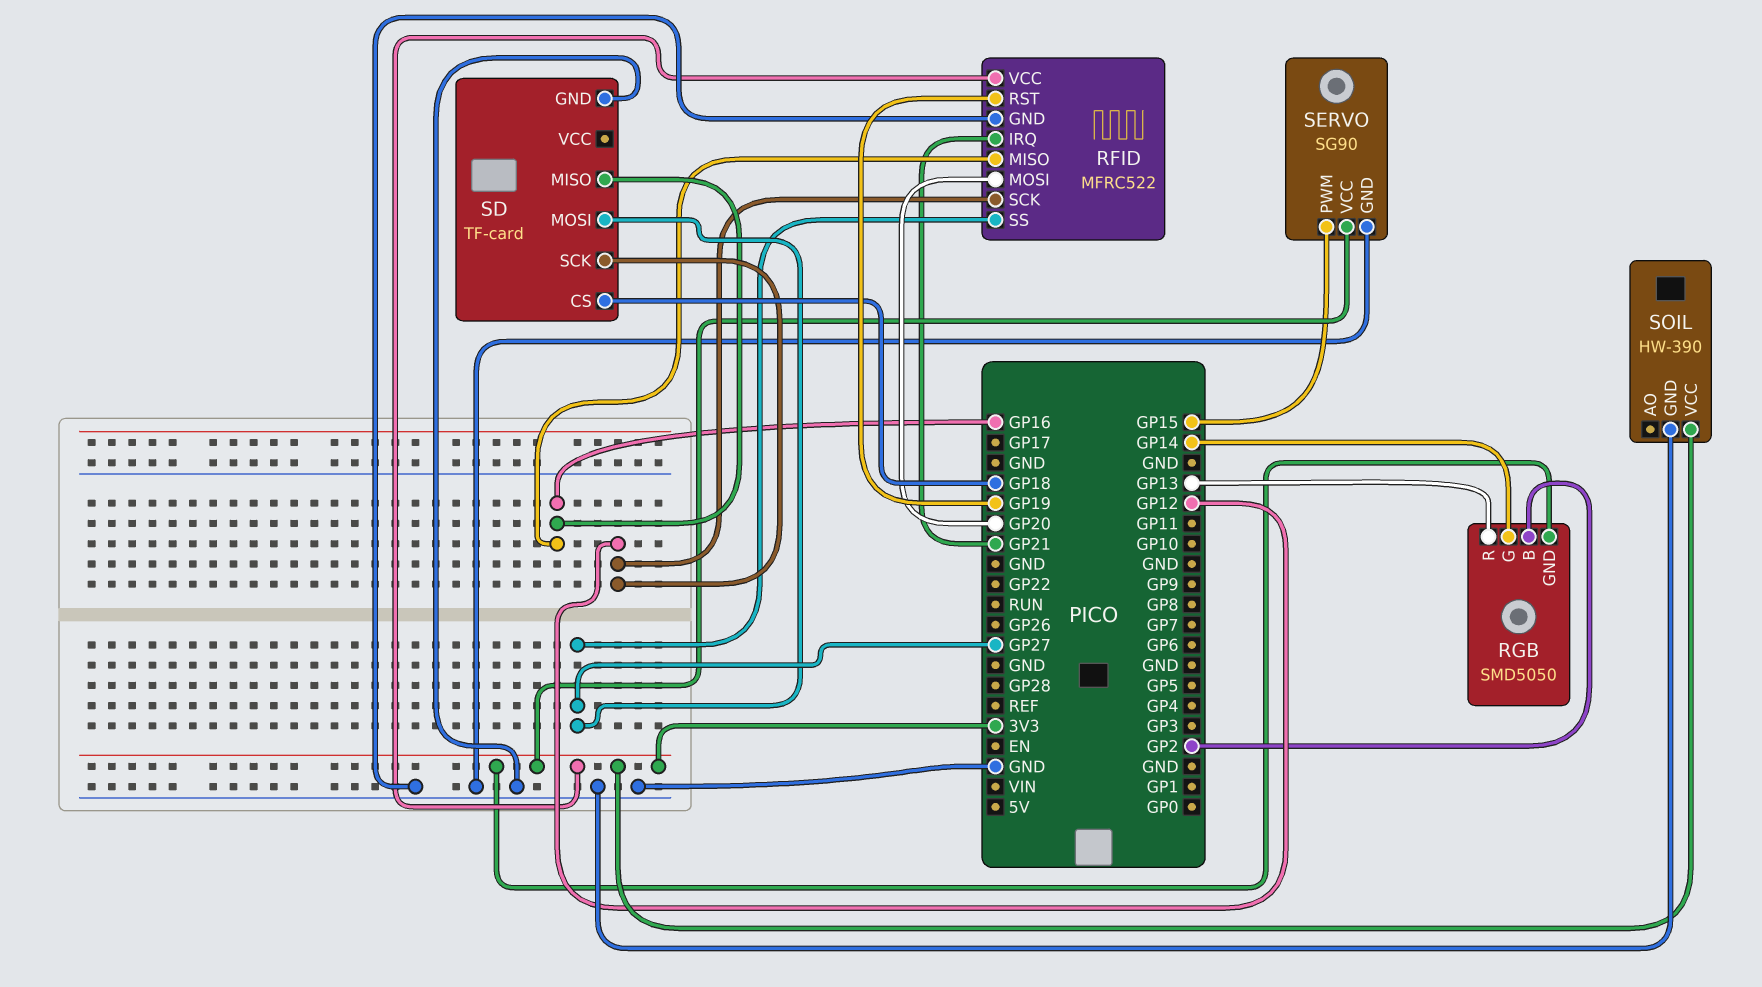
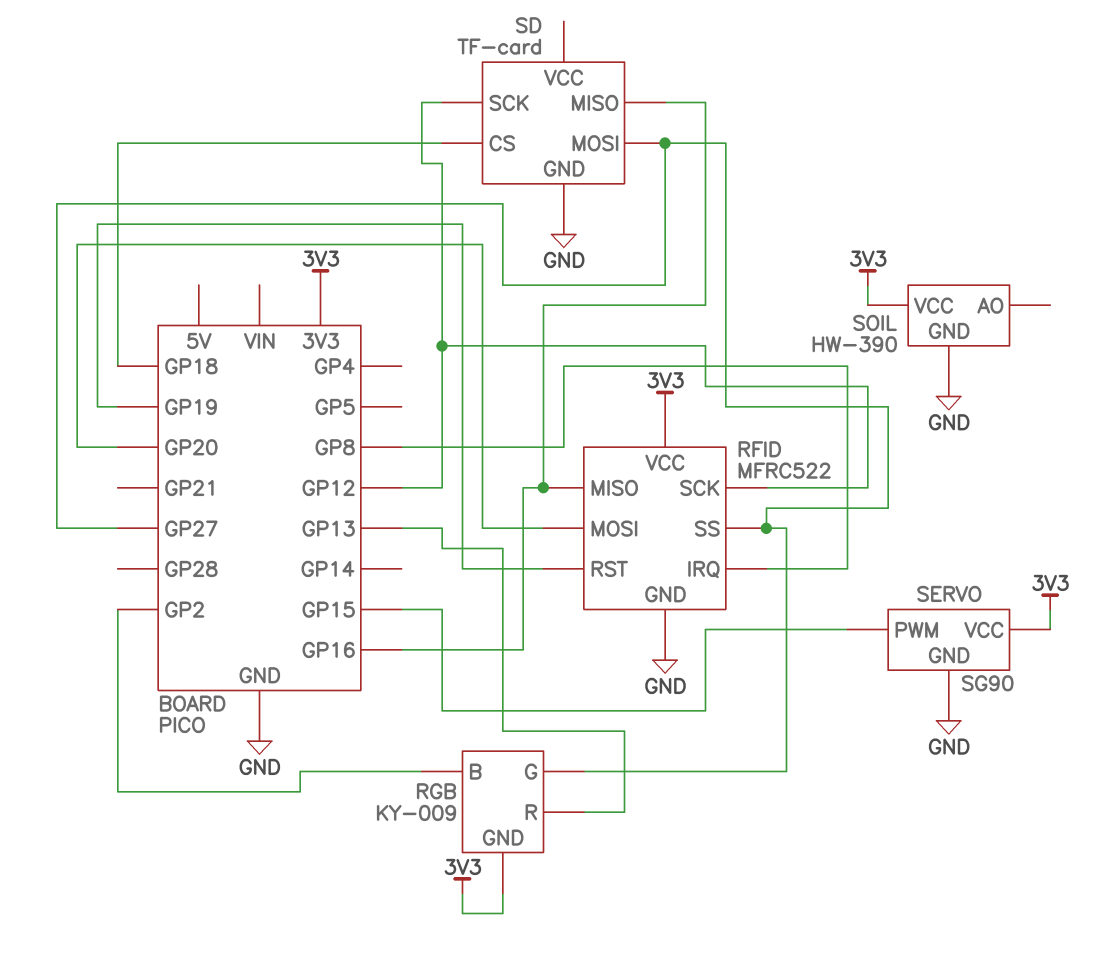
RFID pin IRQ: GP21 -> GP8
RGB: SMD5050 -> KY-009
RGB pin G: GP14 -> GP27

